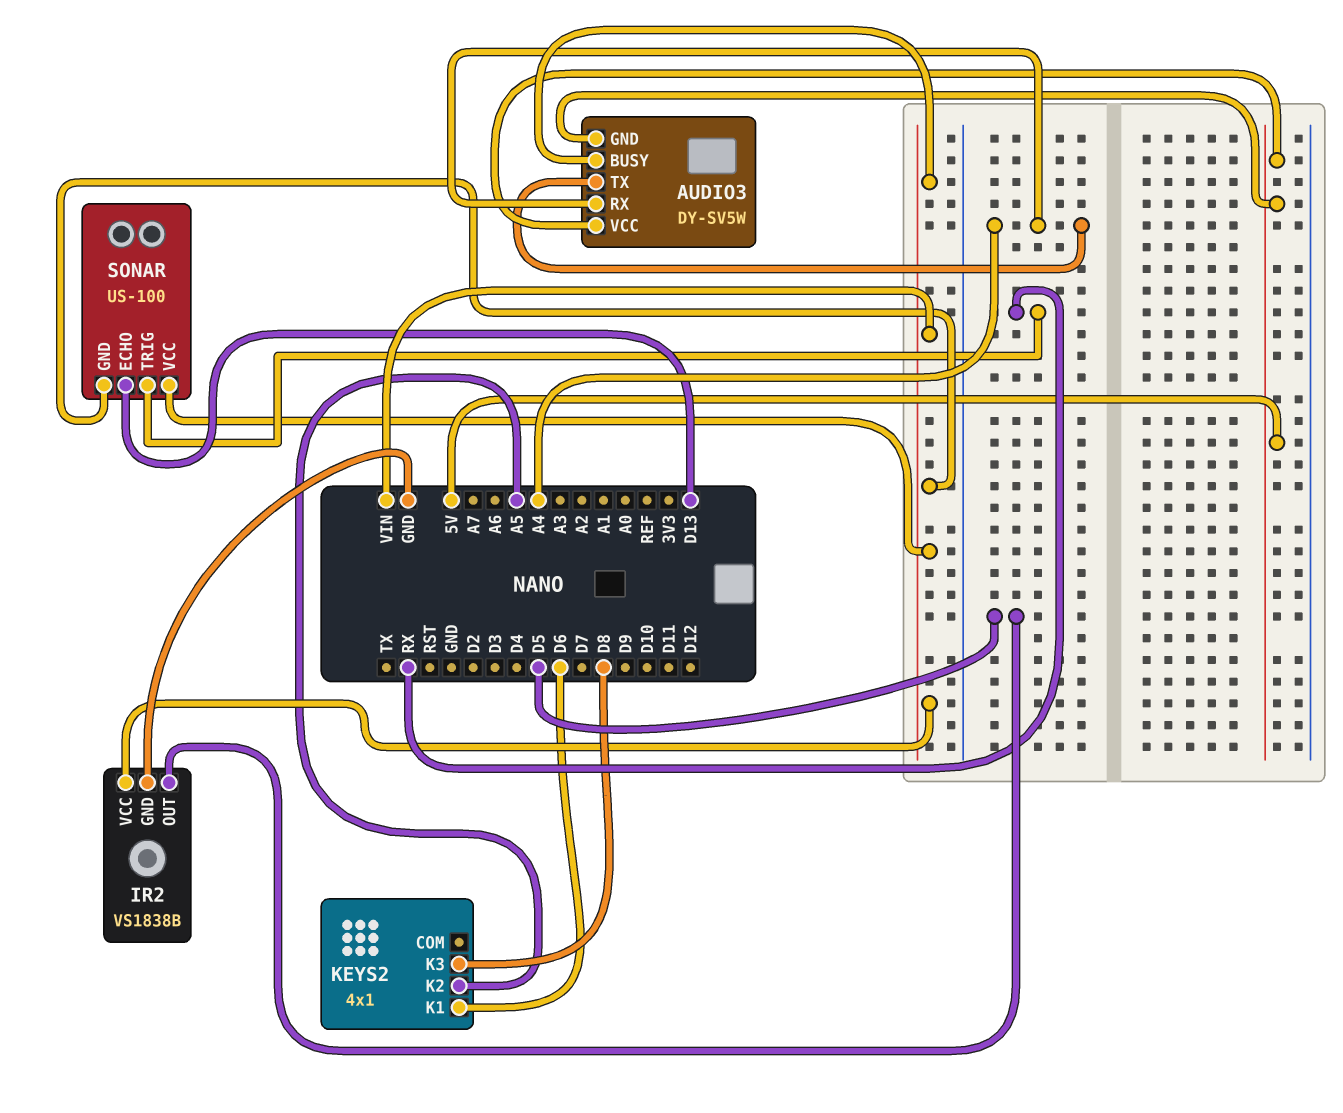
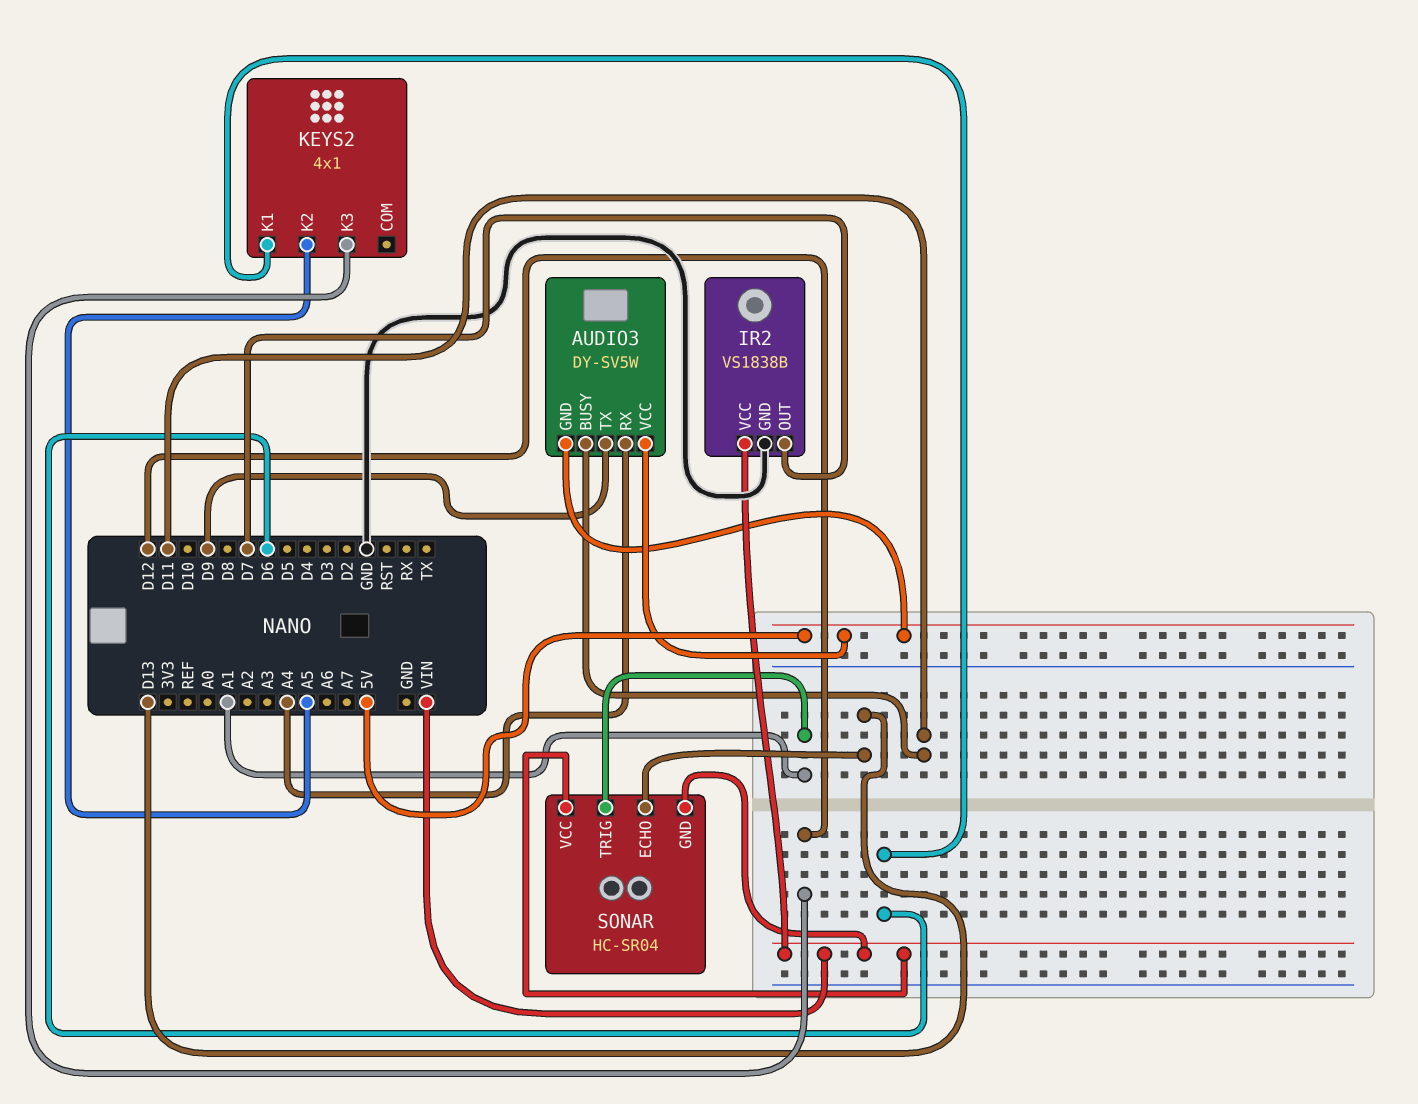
AUDIO3 pin BUSY: VIN -> D11
AUDIO3 pin TX: A4 -> D9
IR2 pin OUT: D5 -> D7
KEYS2 pin K3: D8 -> D12
SONAR: US-100 -> HC-SR04
SONAR pin TRIG: RX -> A1

